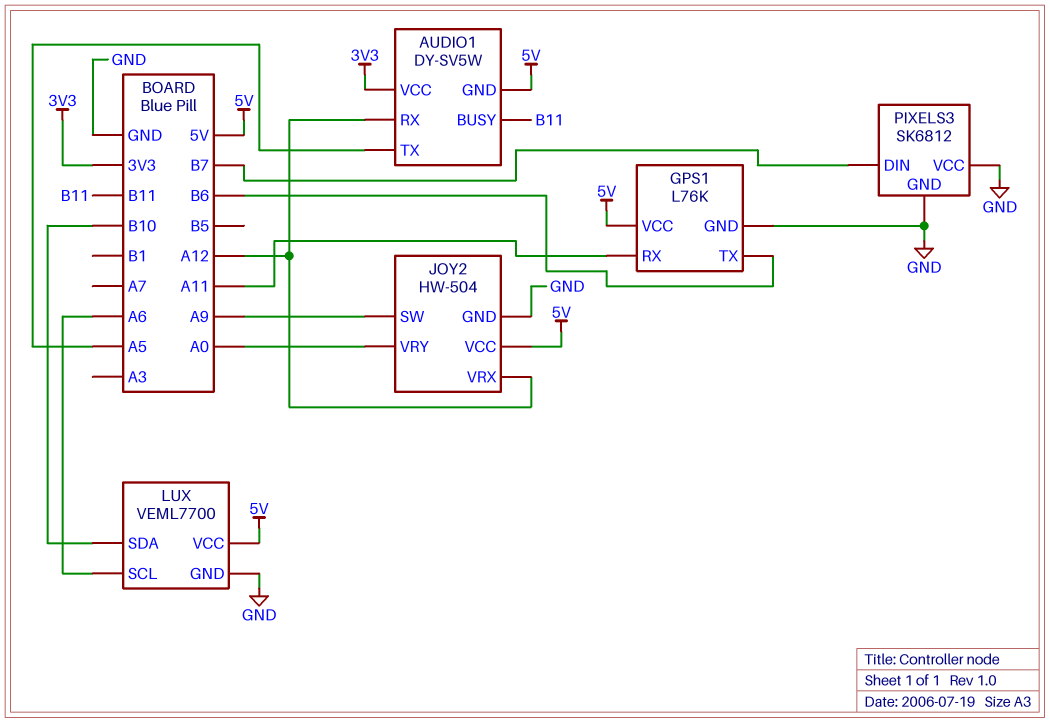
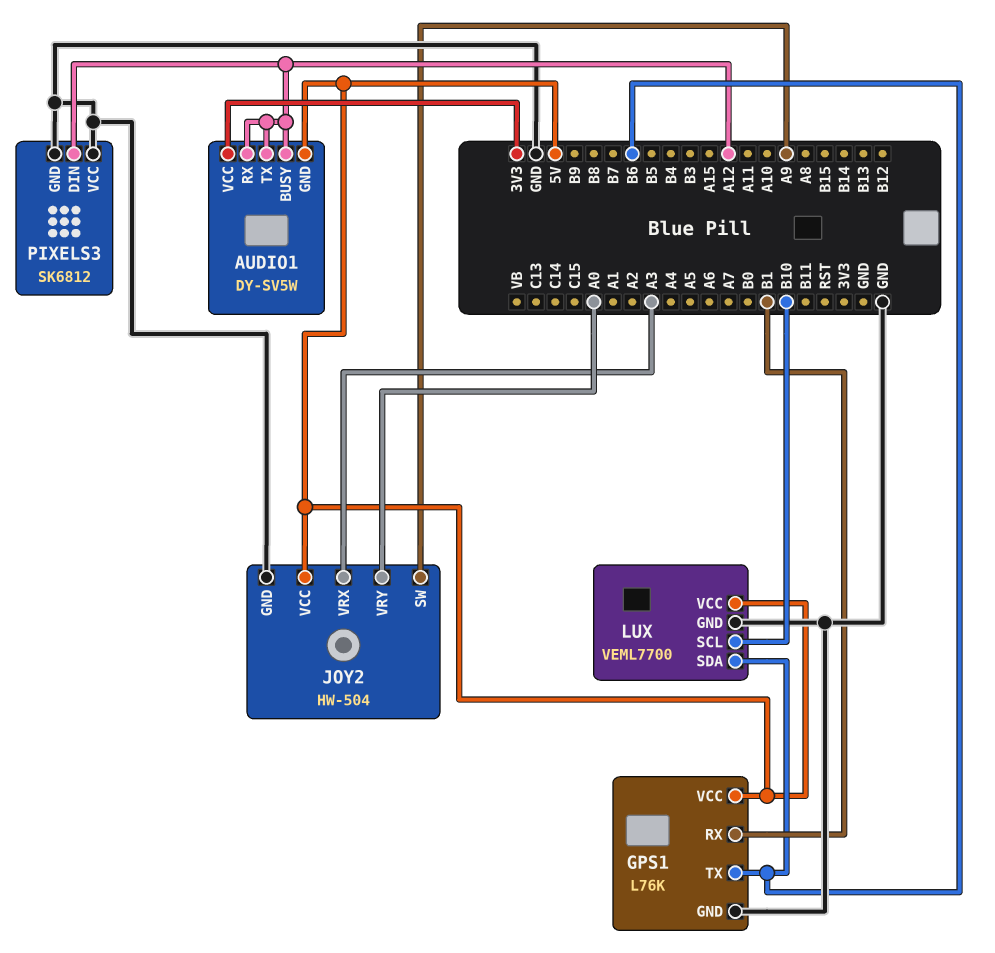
AUDIO1 pin BUSY: B11 -> A12
AUDIO1 pin TX: A5 -> A12
GPS1 pin RX: A11 -> B1
JOY2 pin VRX: A12 -> A3
LUX pin SCL: A6 -> B10
LUX pin SDA: B10 -> B6
PIXELS3 pin DIN: B7 -> A12

